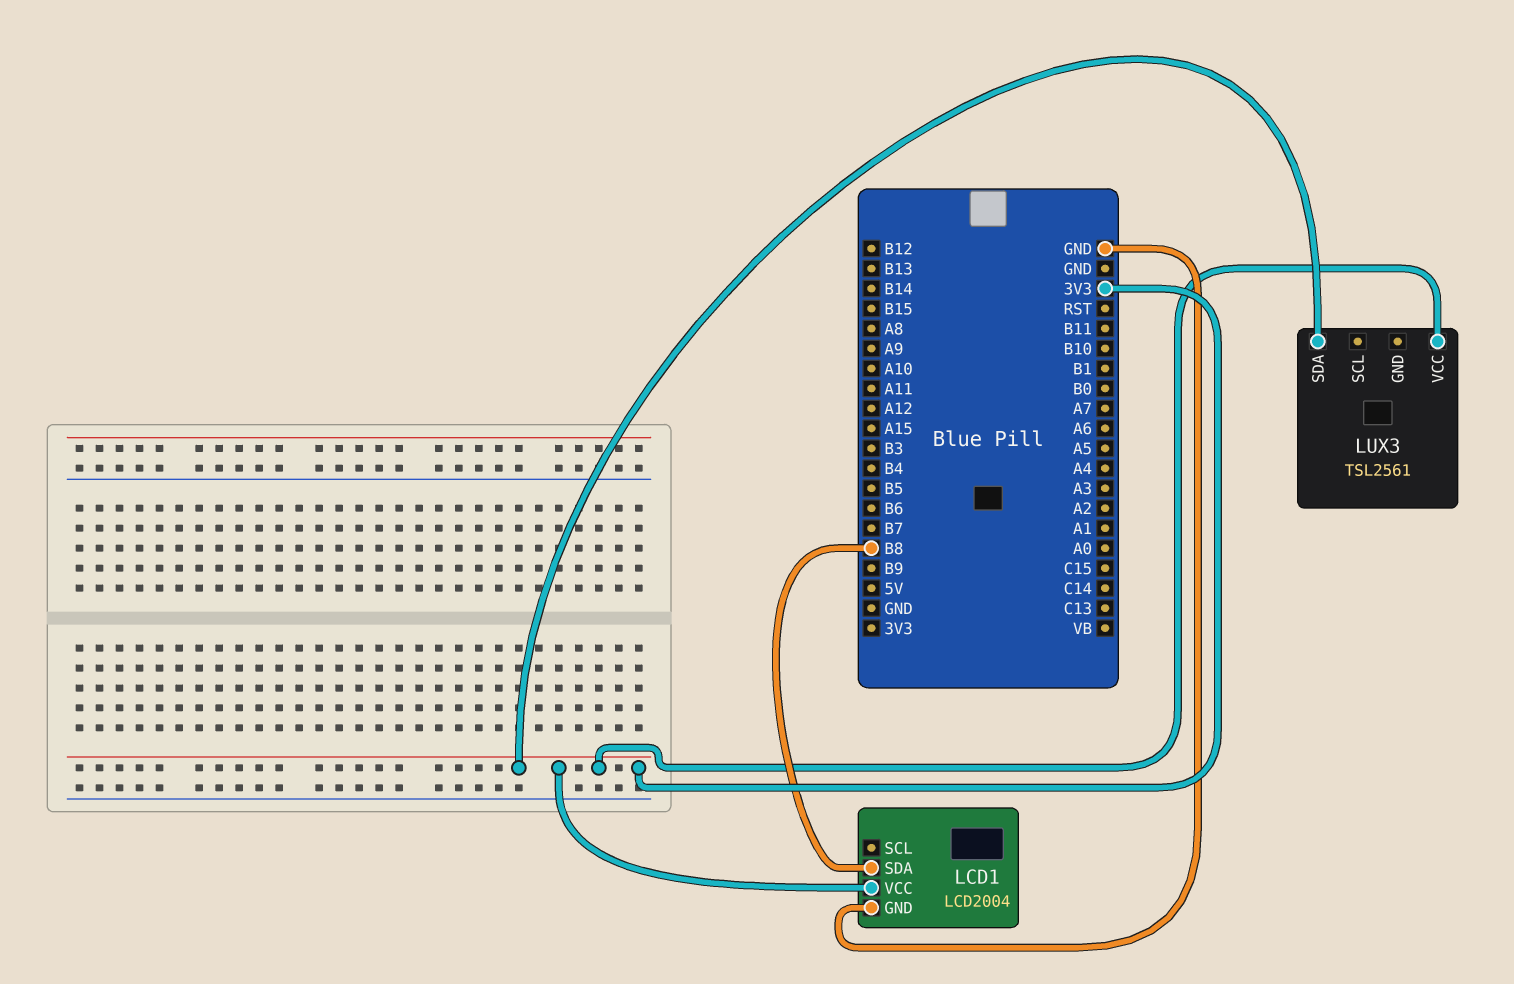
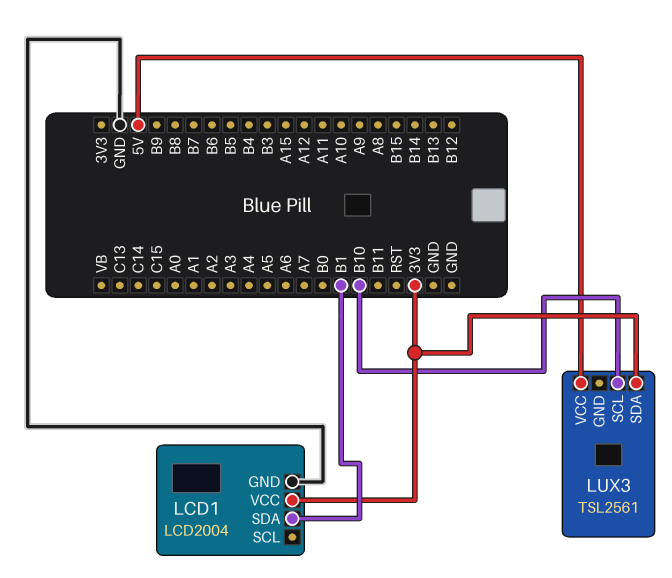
LCD1 pin SDA: B8 -> B1
LUX3 pin SCL: none -> B10
LUX3 pin VCC: 3V3 -> 5V

